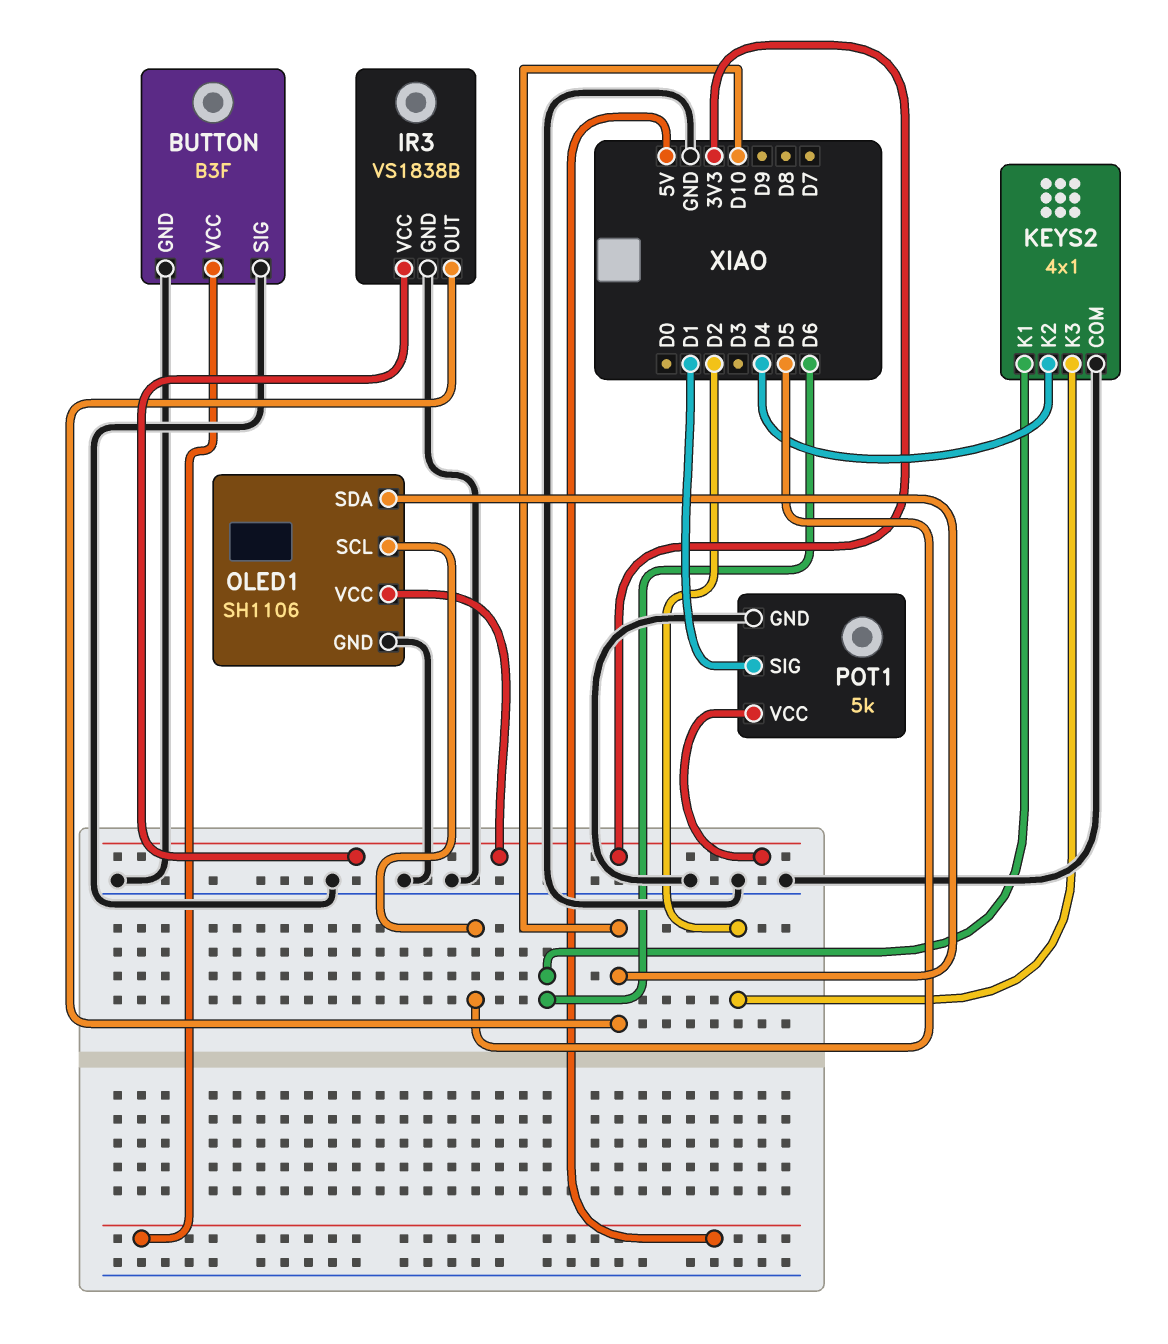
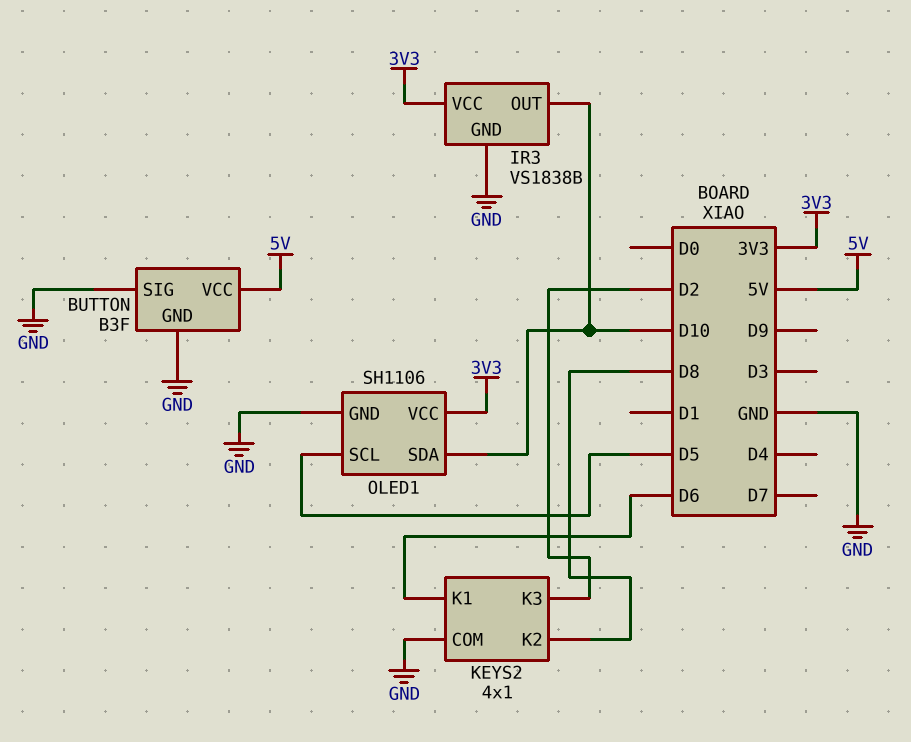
KEYS2 pin K2: D4 -> D8
POT1: 5k -> none
POT1 pin GND: GND -> none
POT1 pin SIG: D1 -> none
POT1 pin VCC: 3V3 -> none

